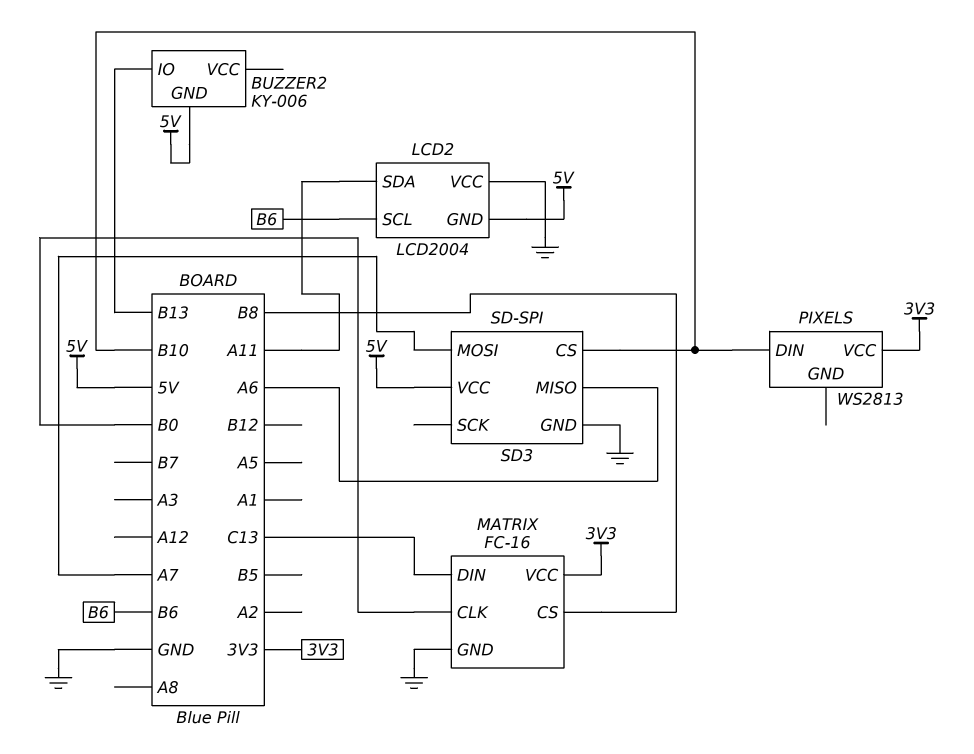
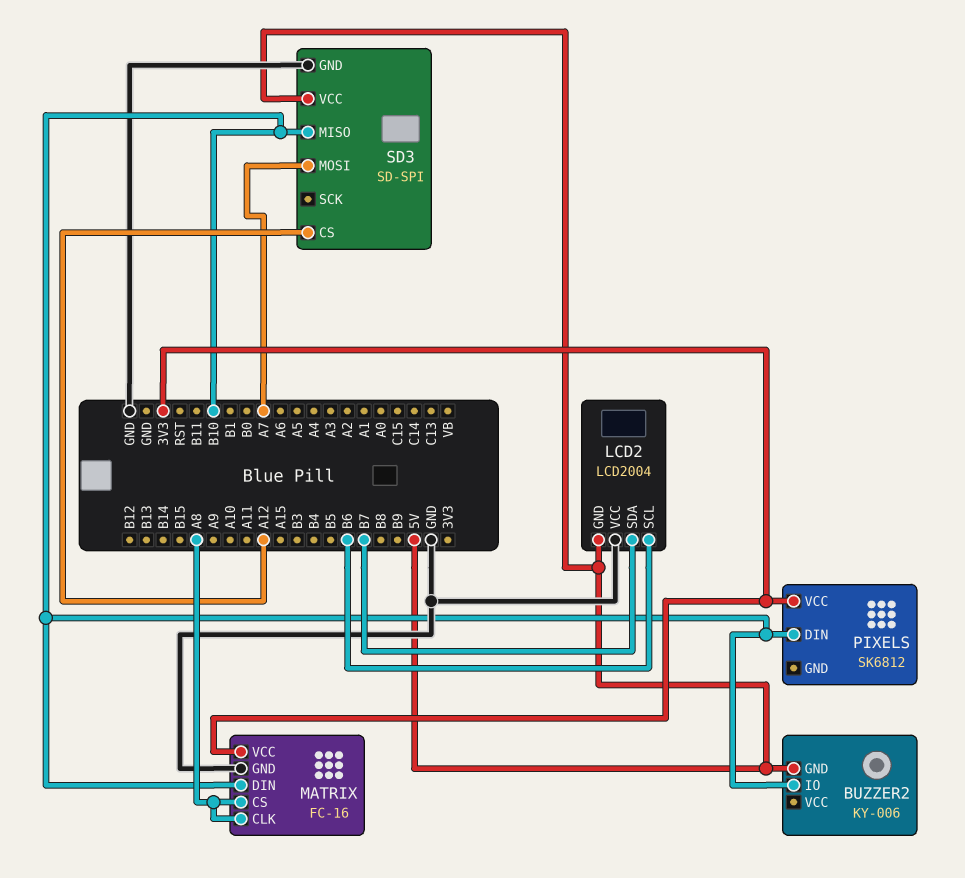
BUZZER2 pin IO: B13 -> B10
LCD2 pin SDA: A11 -> B7
MATRIX pin CLK: B0 -> A8
MATRIX pin CS: B8 -> A8
MATRIX pin DIN: C13 -> B10
PIXELS: WS2813 -> SK6812
SD3 pin CS: B10 -> A12
SD3 pin MISO: A6 -> B10

